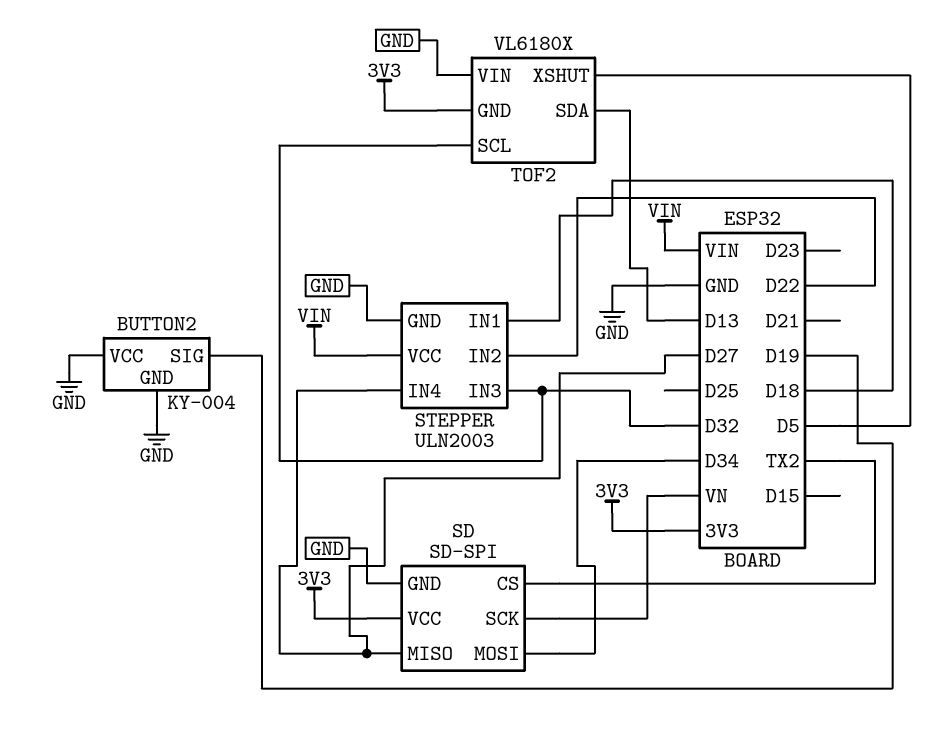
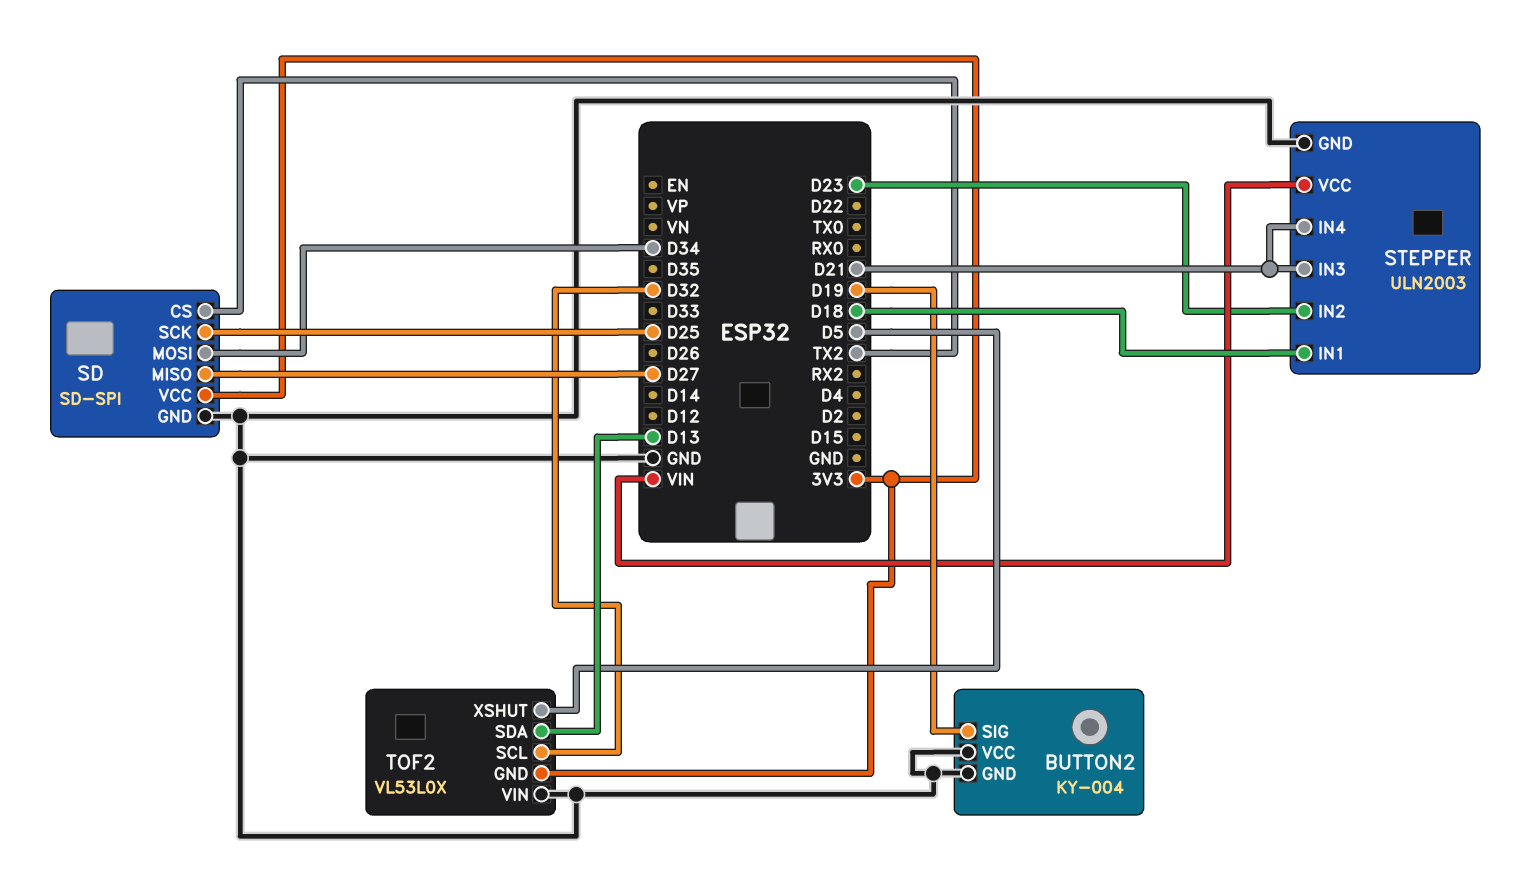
SD pin SCK: VN -> D25
STEPPER pin IN2: D22 -> D23
STEPPER pin IN3: D32 -> D21
STEPPER pin IN4: D27 -> D21
TOF2: VL6180X -> VL53L0X

